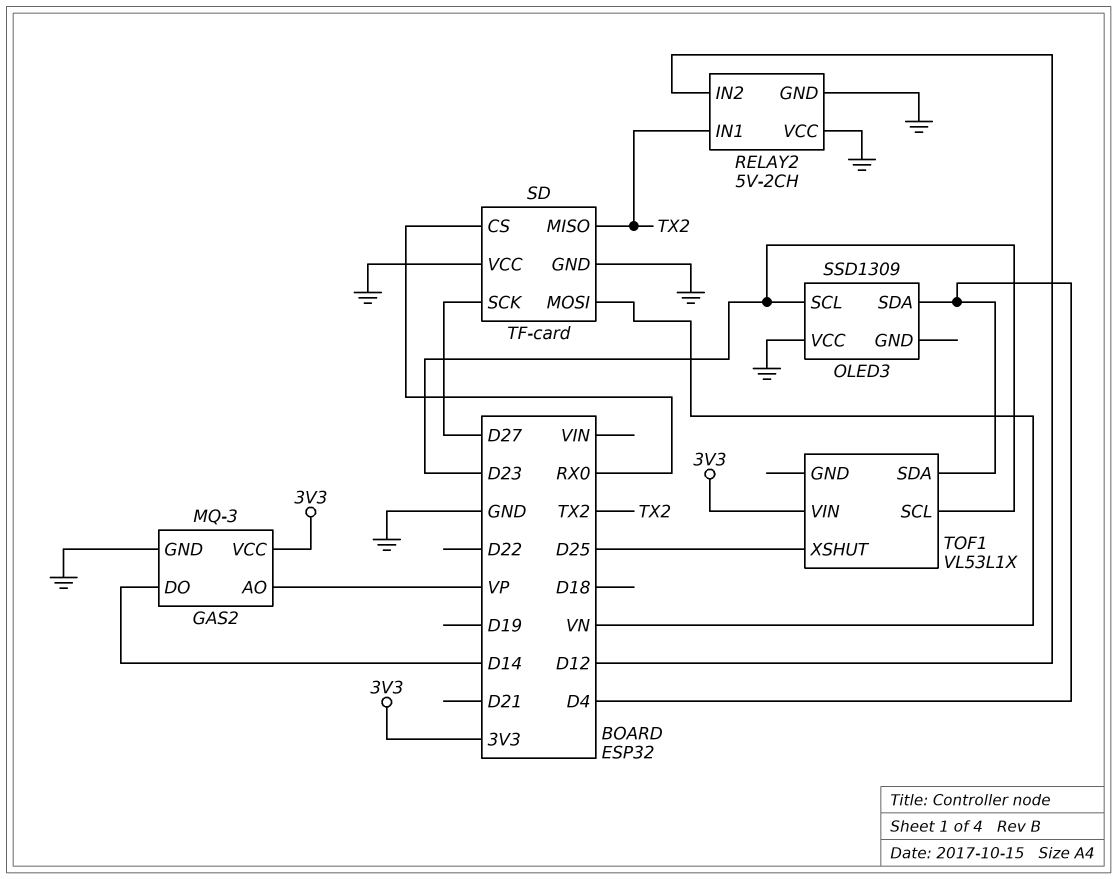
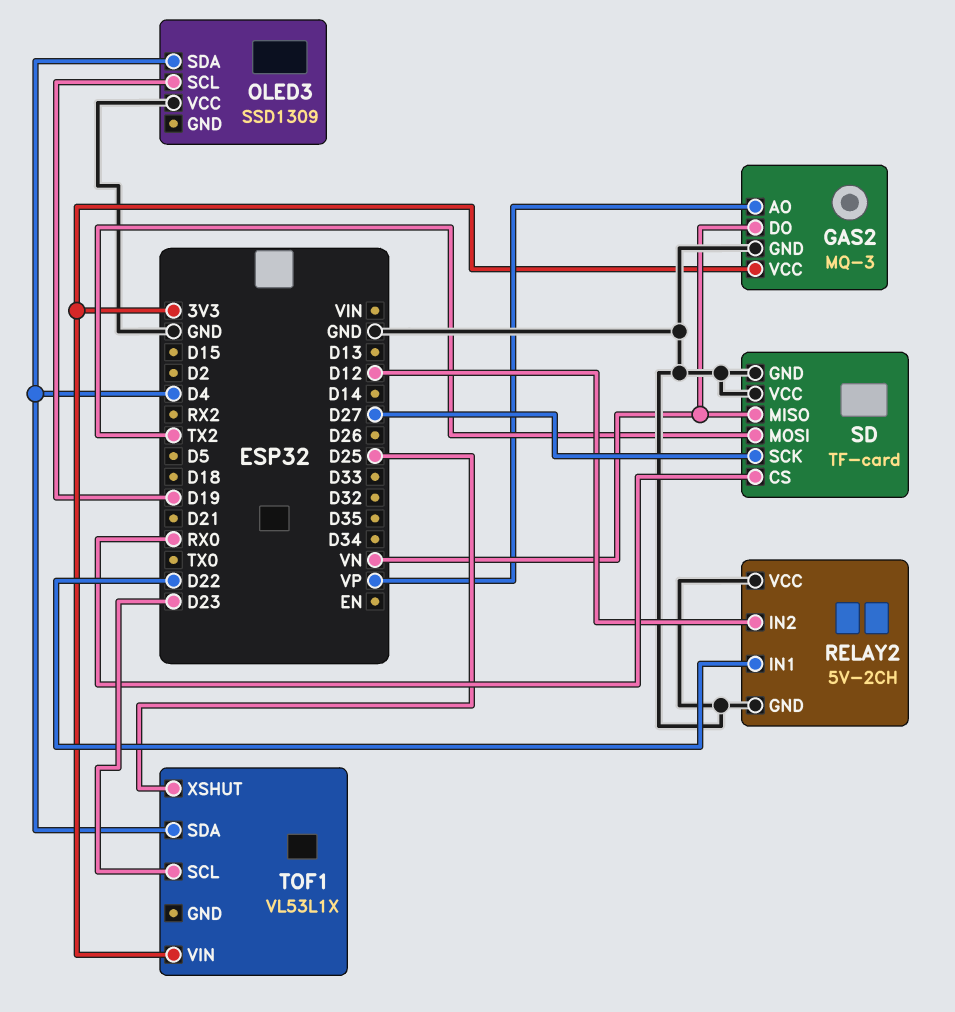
GAS2 pin DO: D14 -> VN
OLED3 pin SCL: D23 -> D19
RELAY2 pin IN1: TX2 -> D22
SD pin MISO: TX2 -> VN
SD pin MOSI: VN -> TX2

